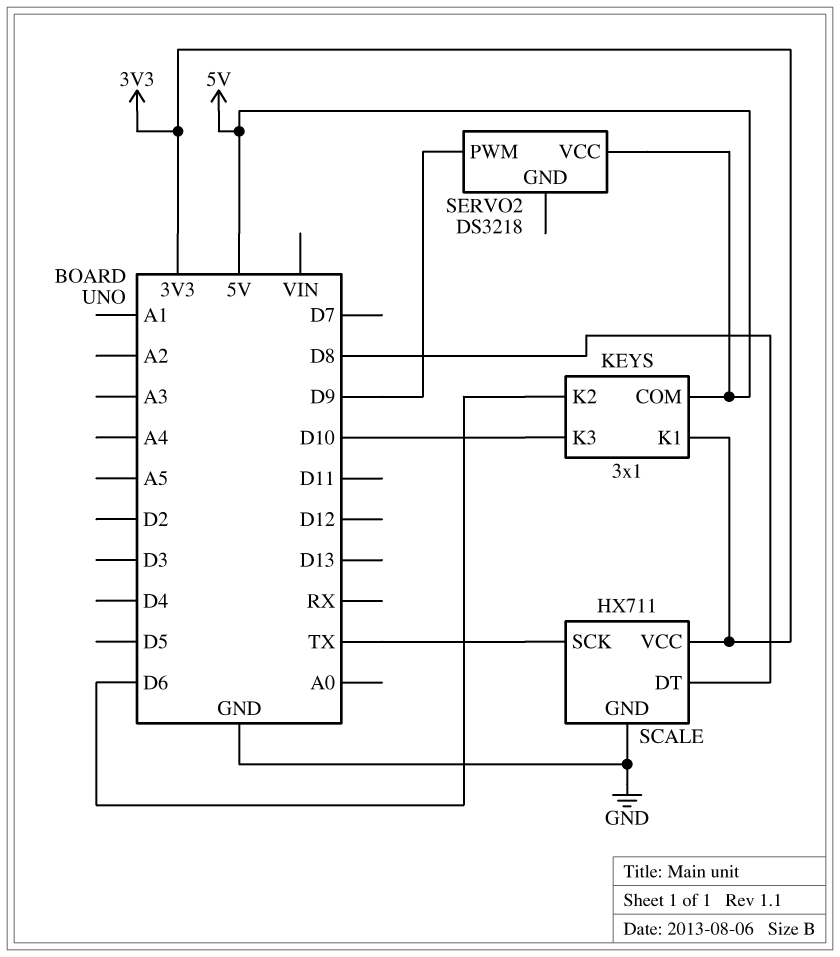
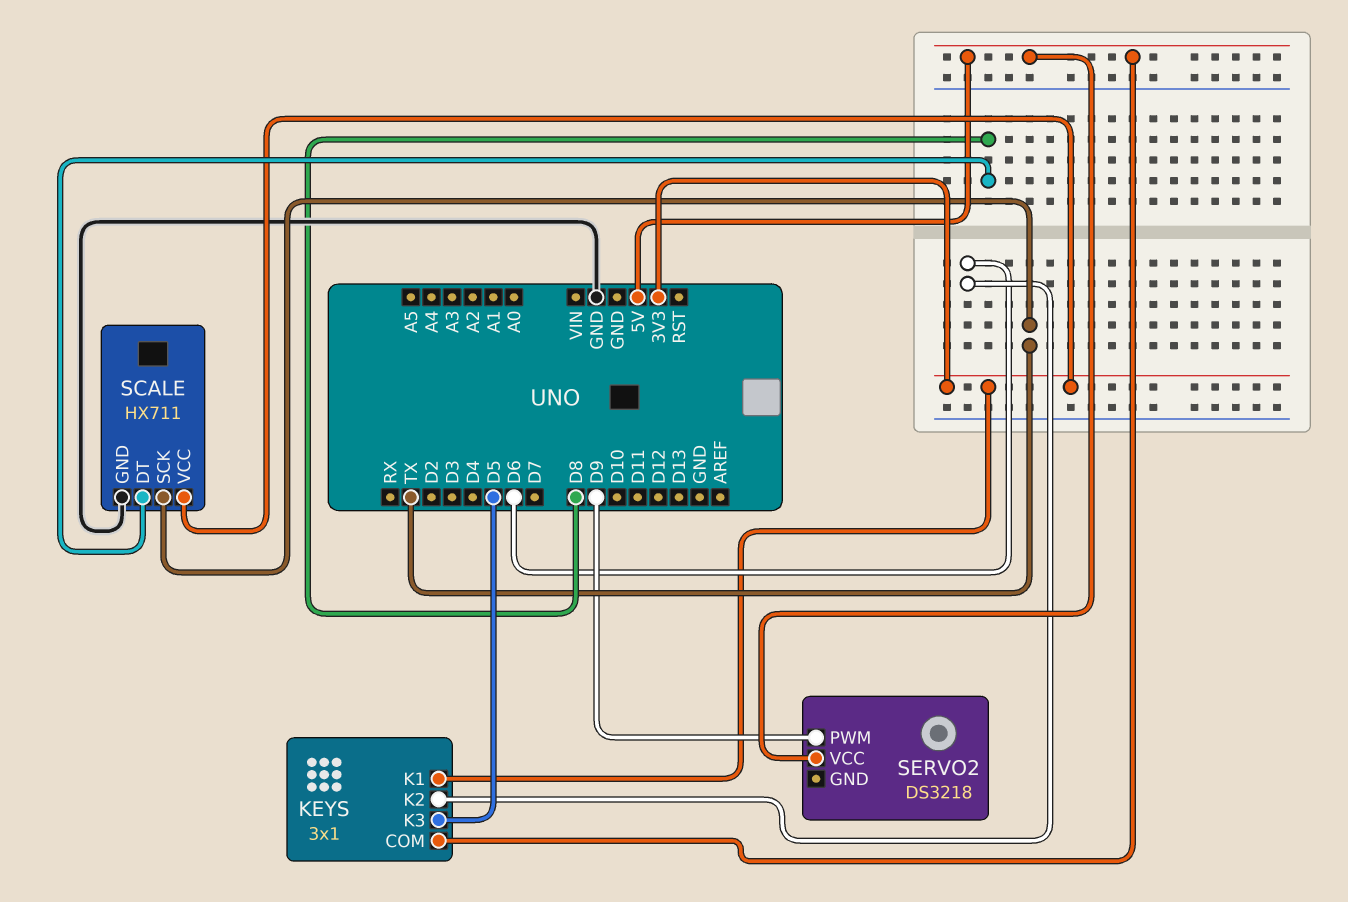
KEYS pin K3: D10 -> D5

